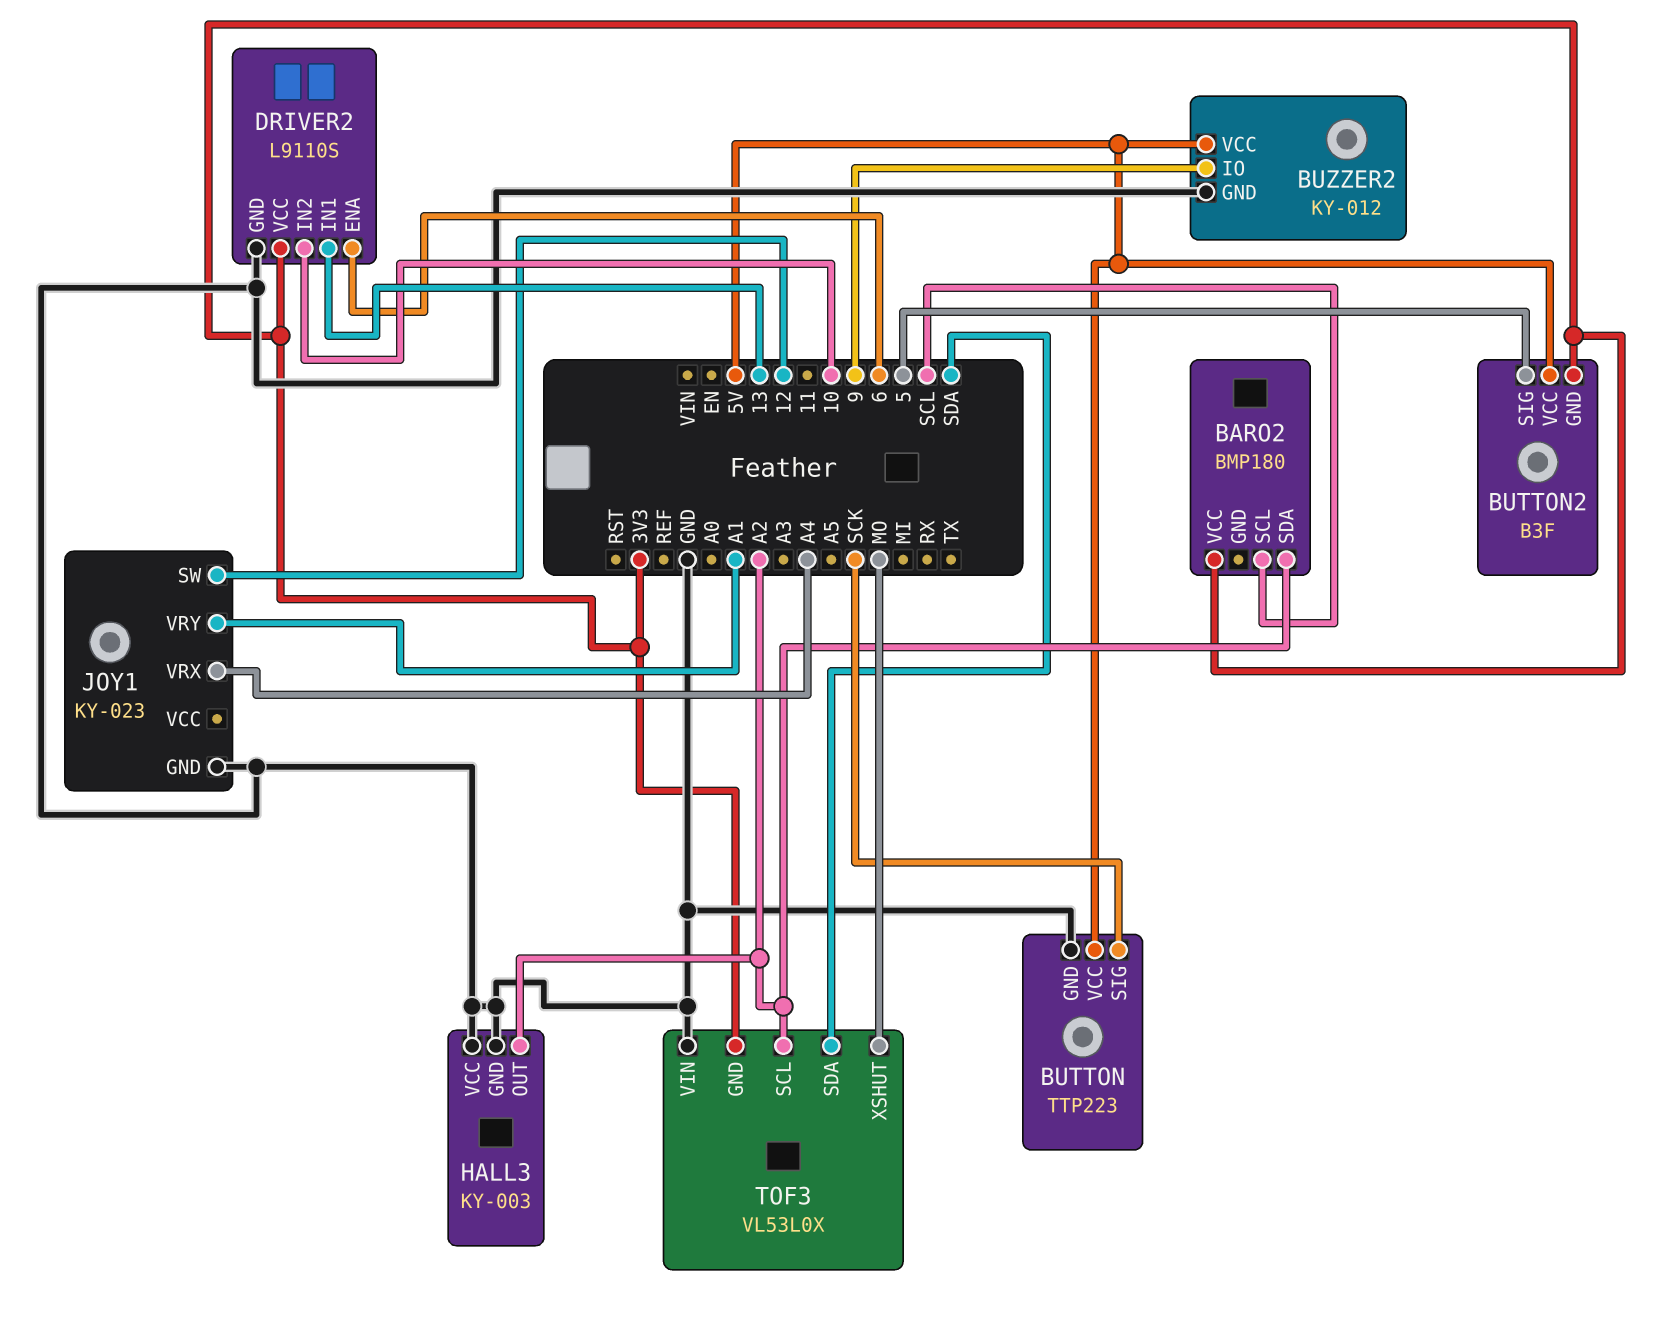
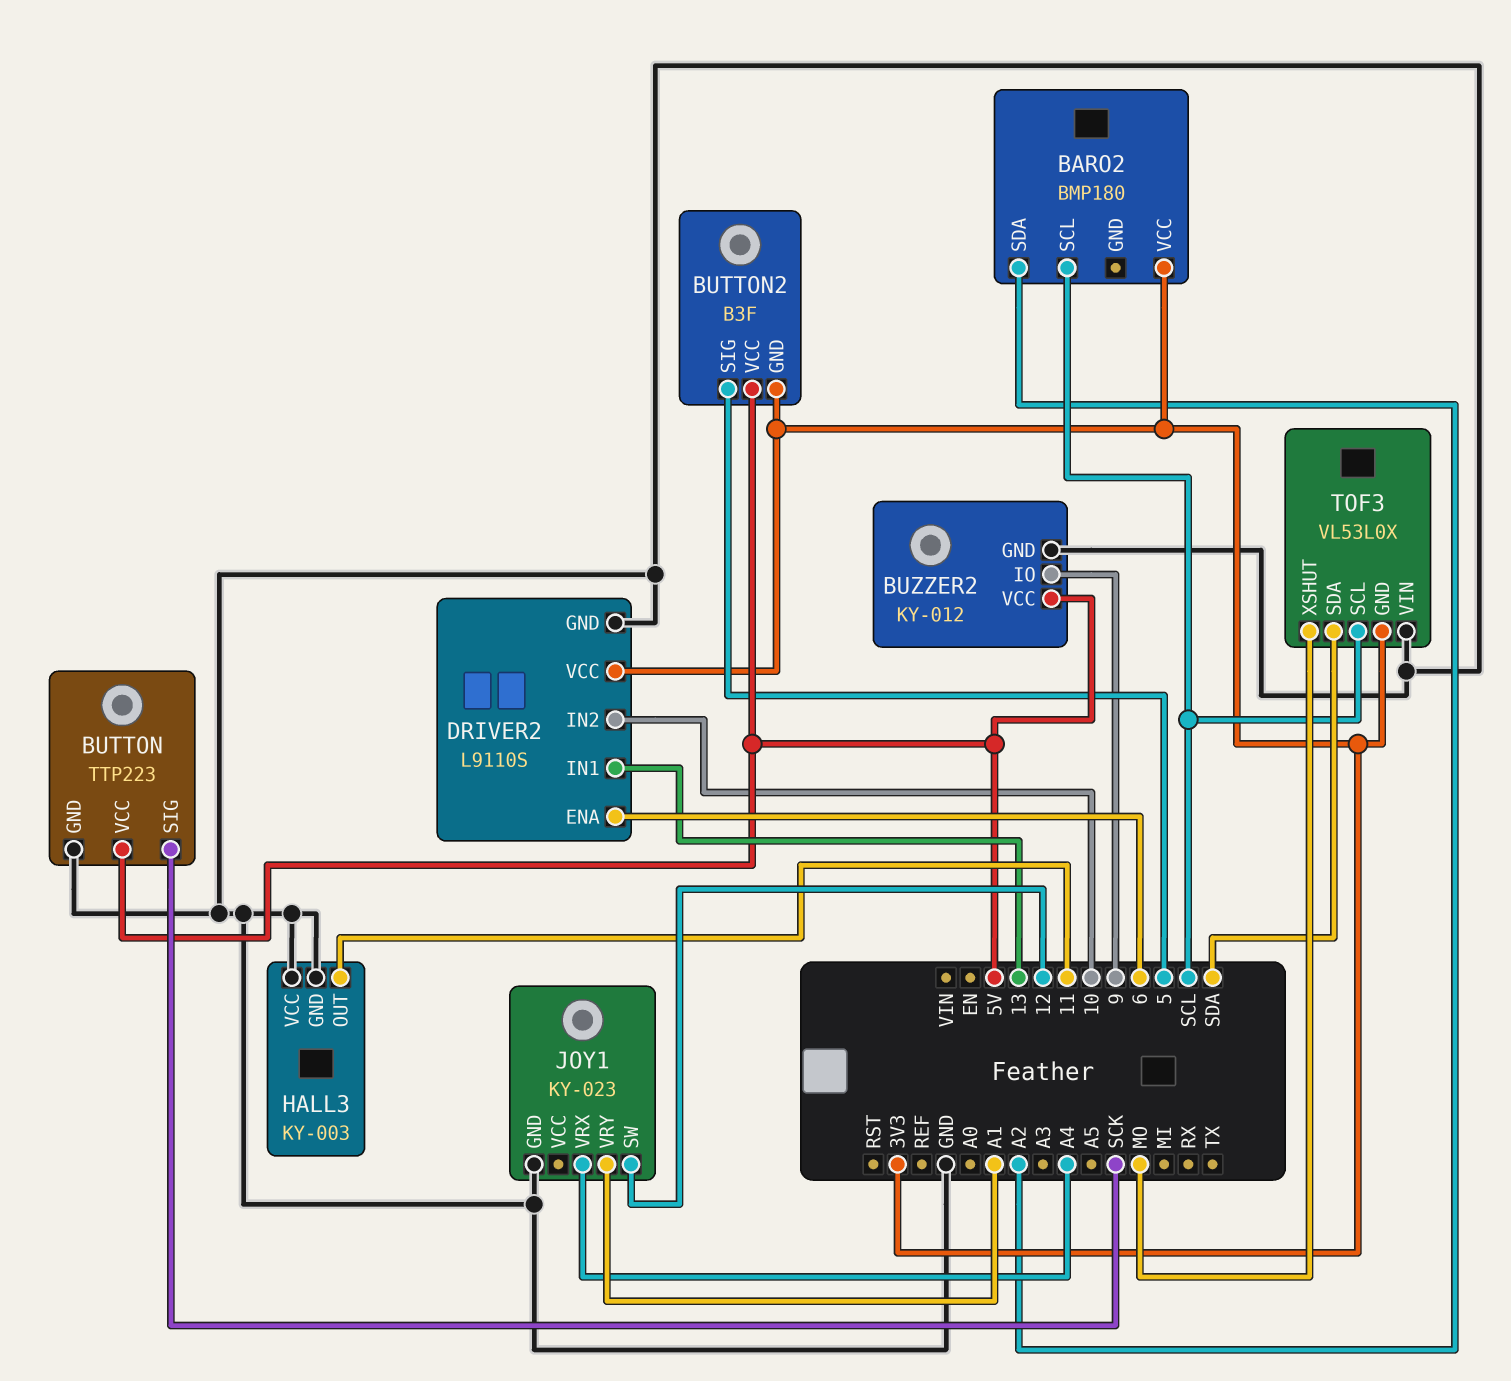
HALL3 pin OUT: A2 -> 11
TOF3 pin SCL: A2 -> SCL

